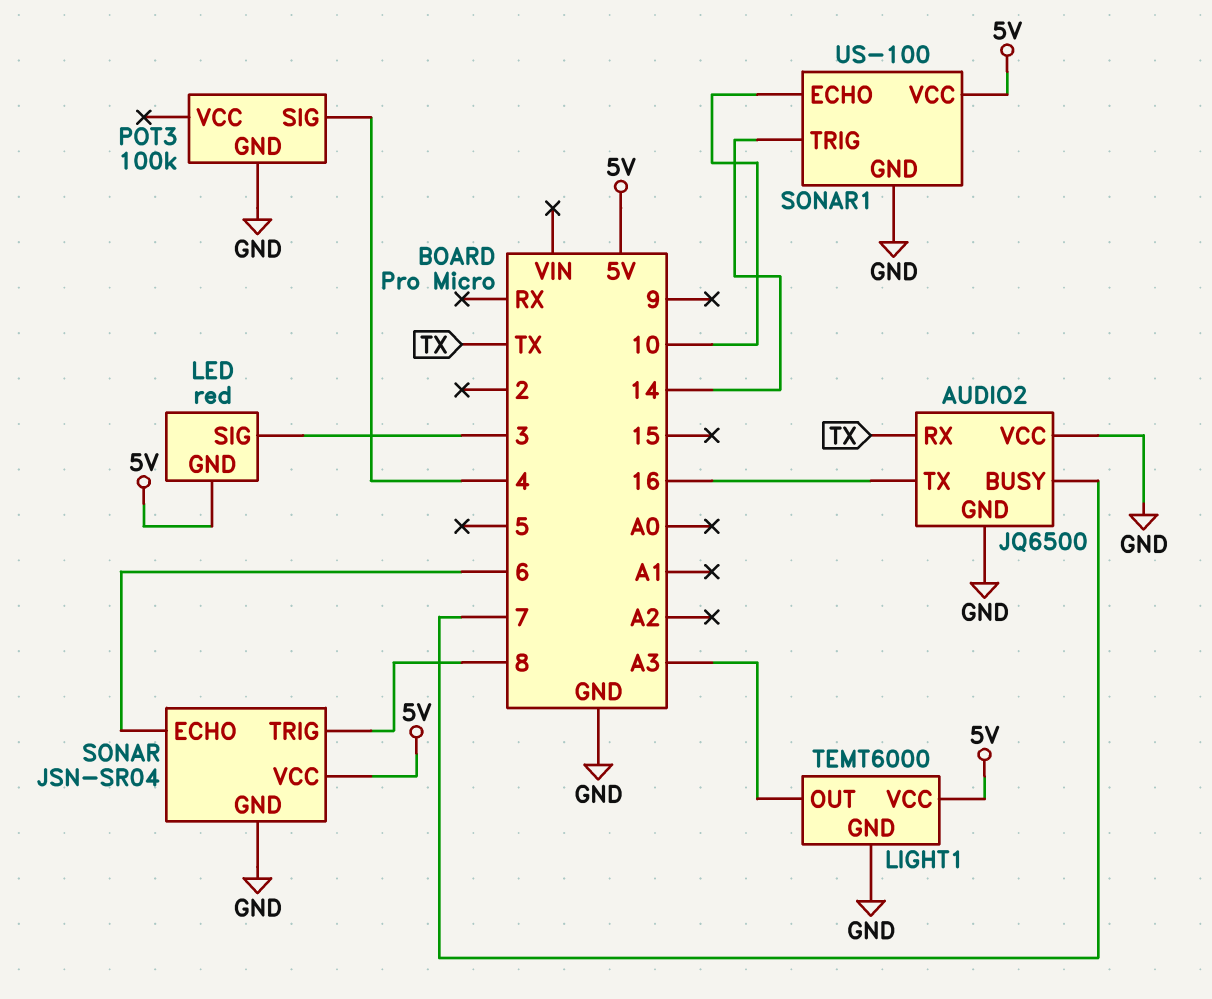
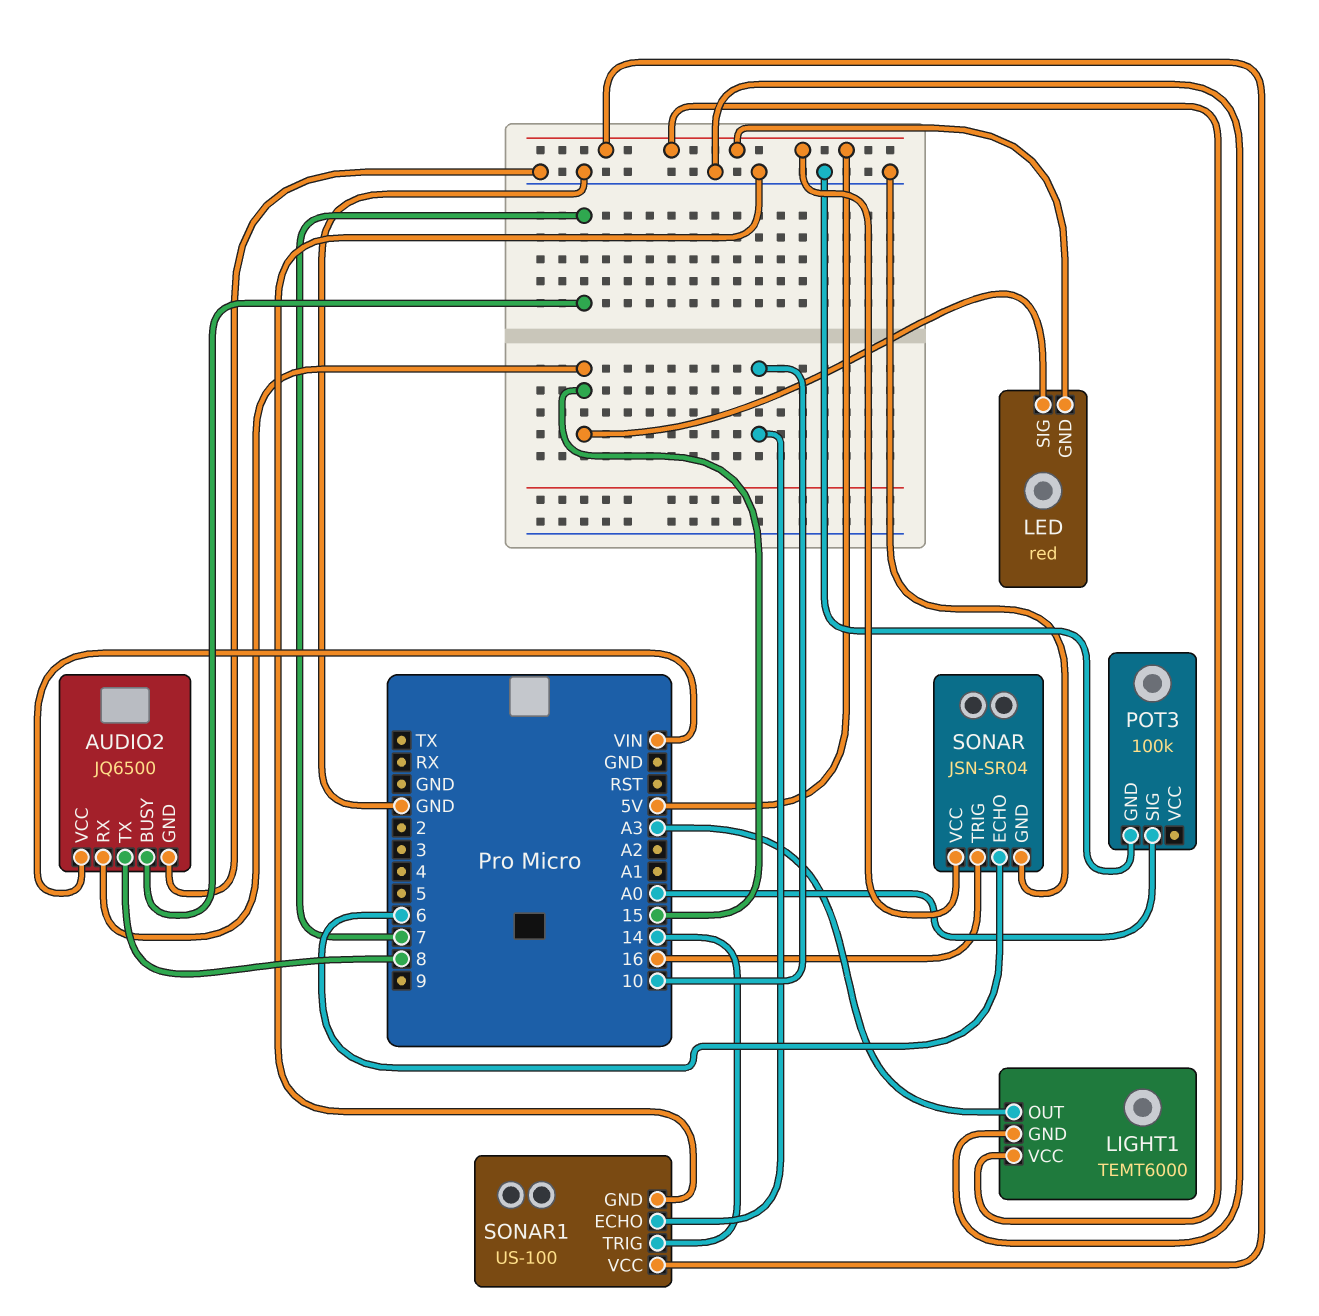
AUDIO2 pin RX: TX -> 15
AUDIO2 pin TX: 16 -> 8
AUDIO2 pin VCC: GND -> VIN
LED pin SIG: 3 -> 15
POT3 pin SIG: 4 -> A0
SONAR pin TRIG: 8 -> 16

